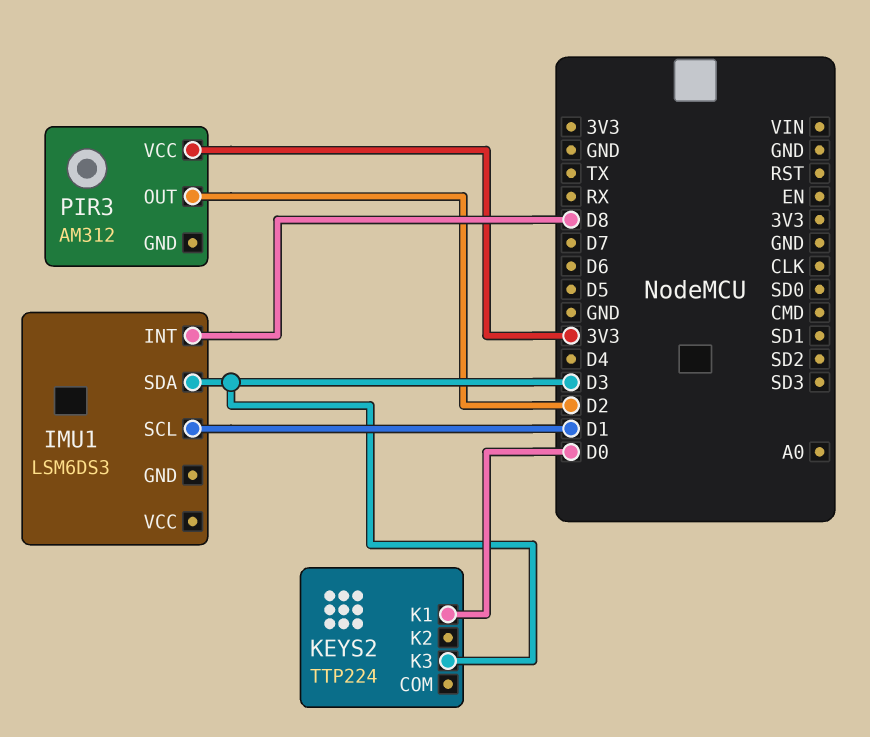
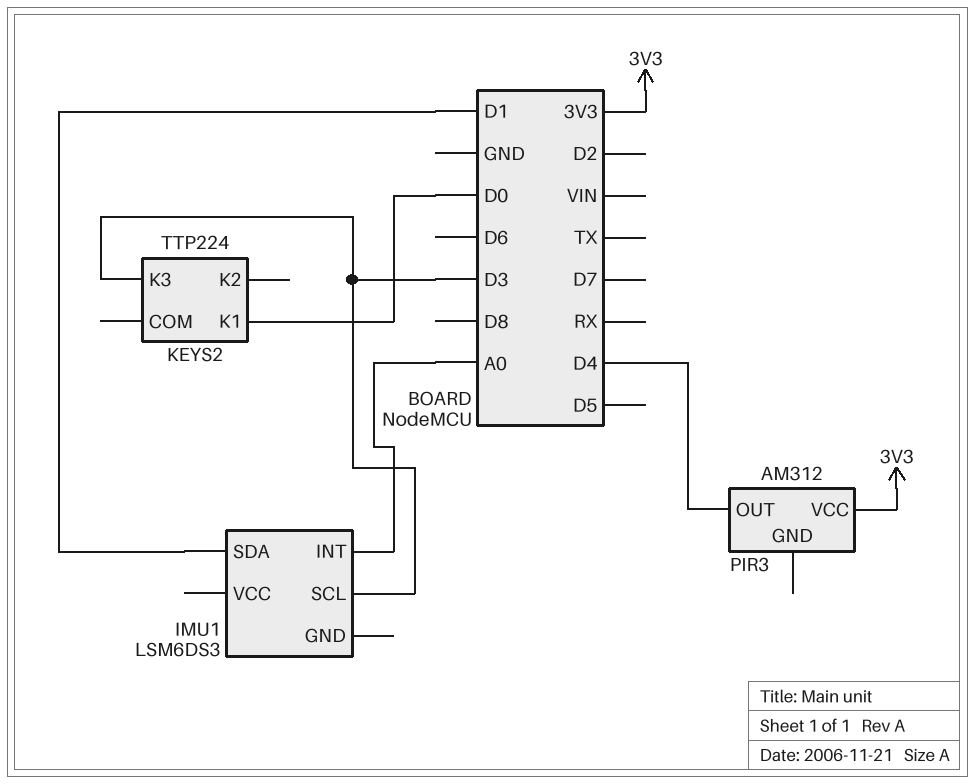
IMU1 pin INT: D8 -> A0
IMU1 pin SCL: D1 -> D3
IMU1 pin SDA: D3 -> D1
PIR3 pin OUT: D2 -> D4

